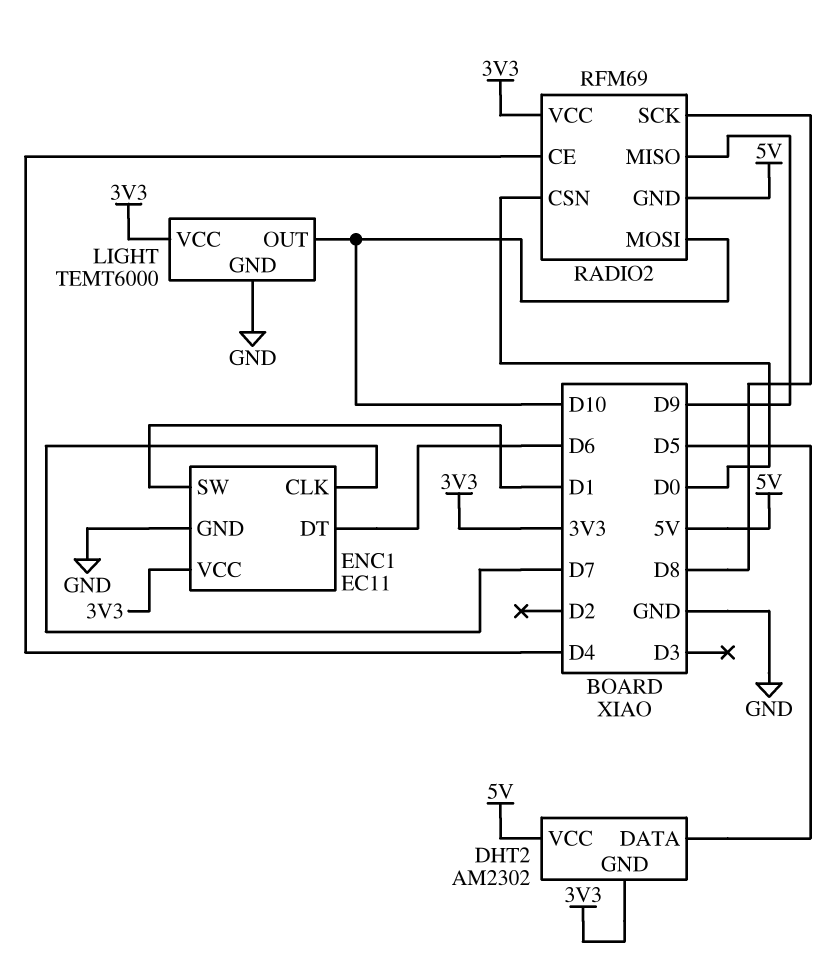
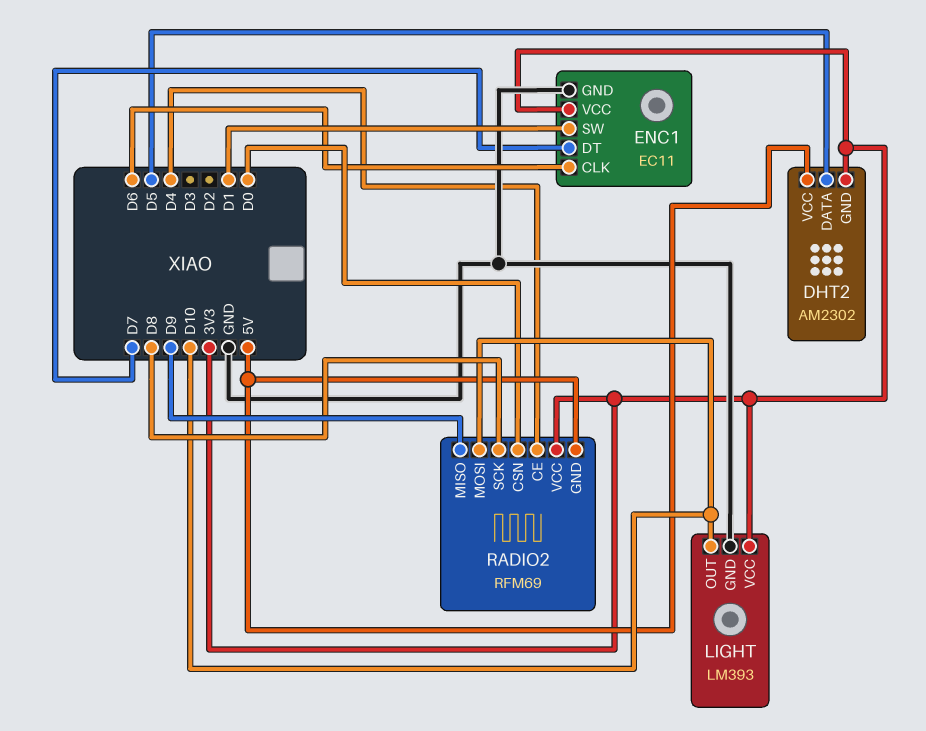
ENC1 pin CLK: D7 -> D6
ENC1 pin DT: D6 -> D7
LIGHT: TEMT6000 -> LM393

